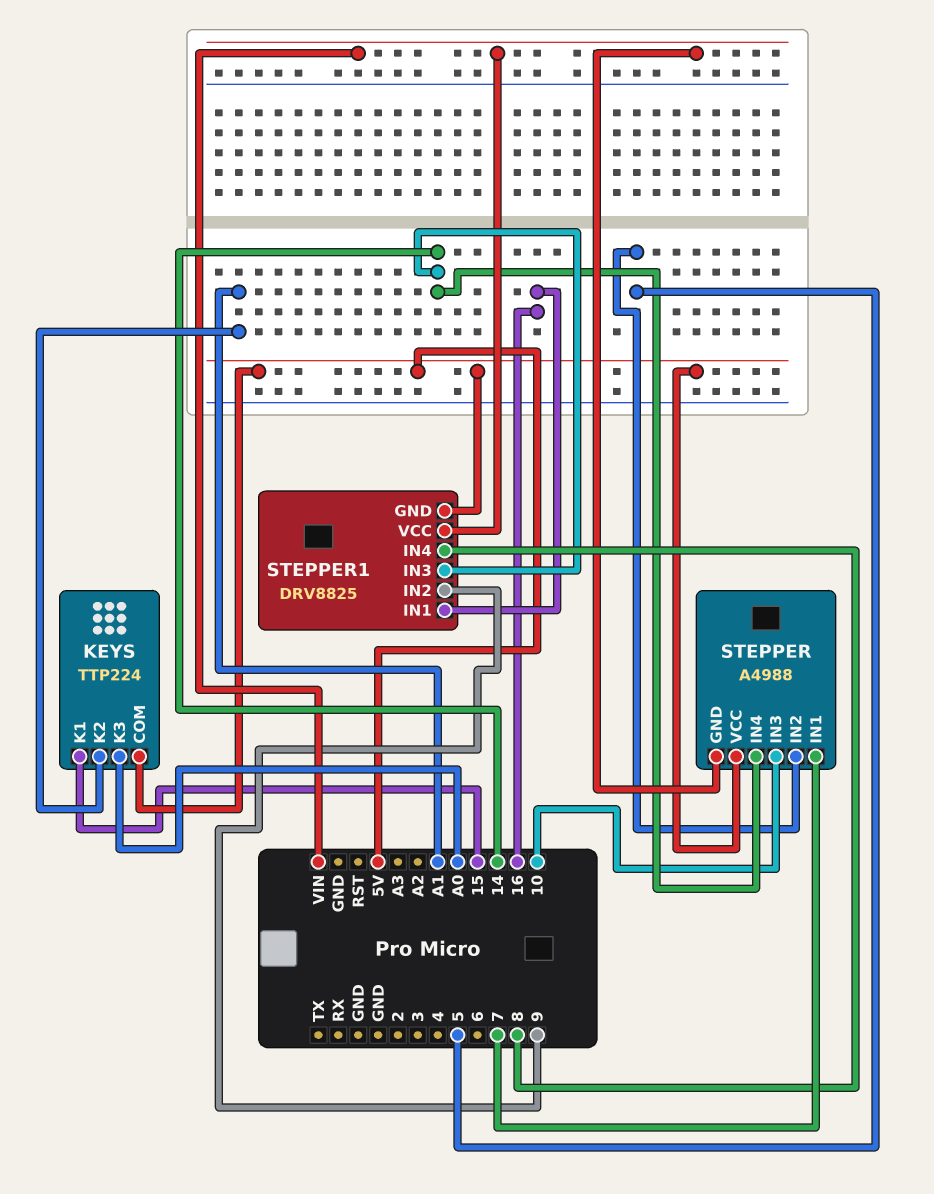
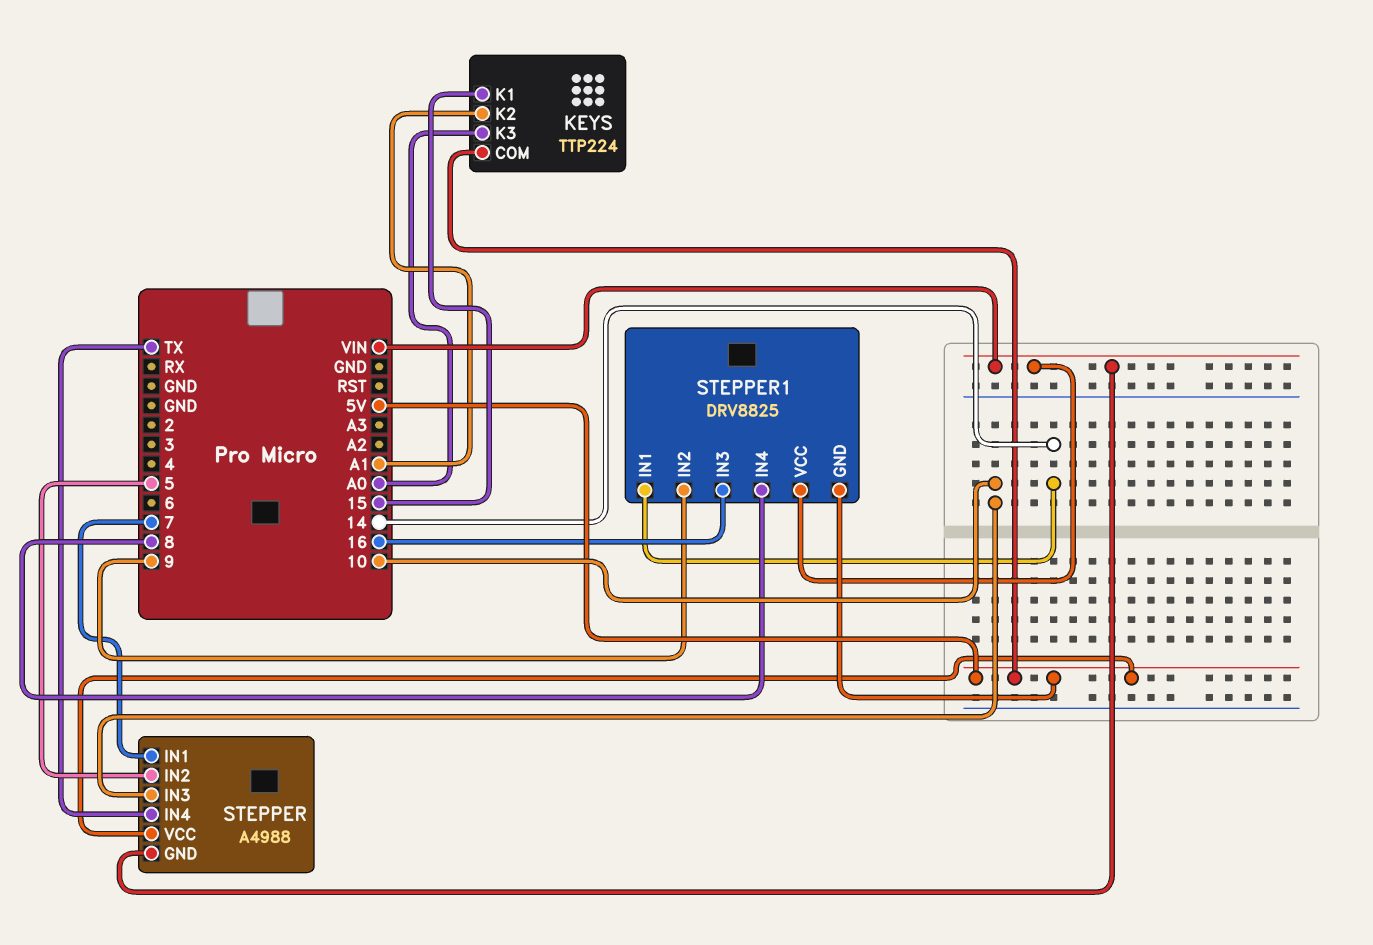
STEPPER pin IN4: 14 -> TX
STEPPER1 pin IN1: 16 -> 14
STEPPER1 pin IN3: 14 -> 16

